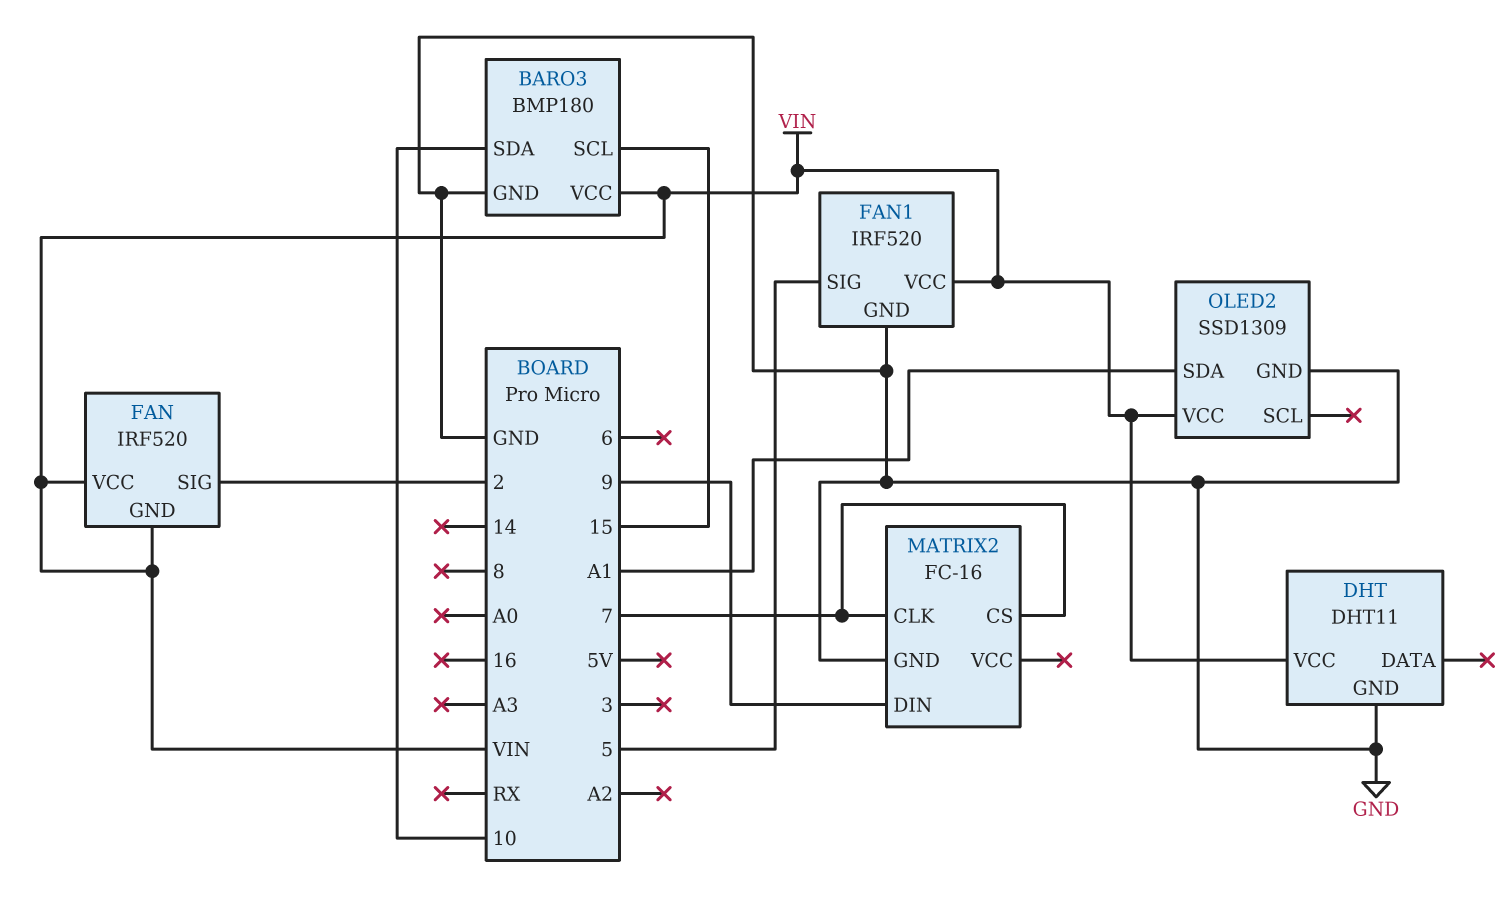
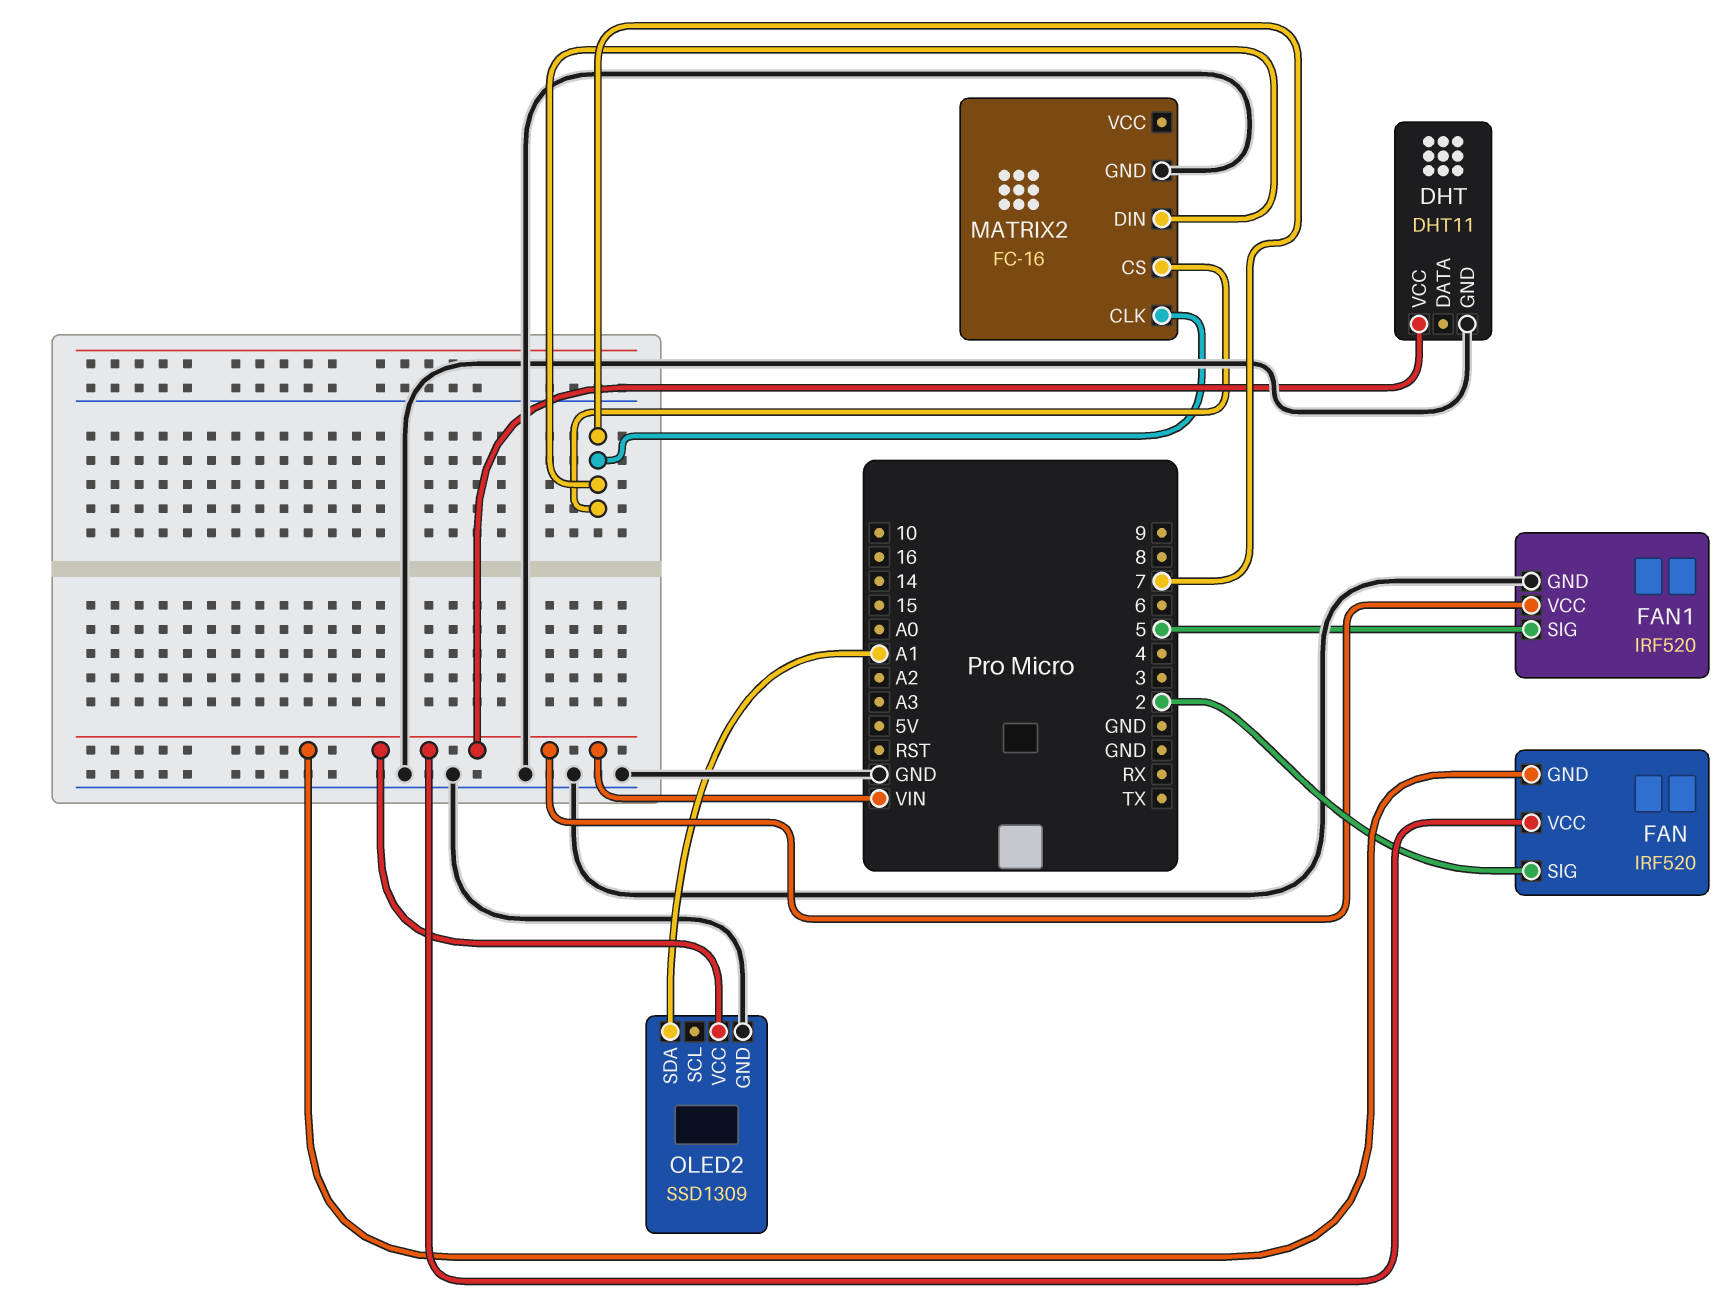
BARO3: BMP180 -> none
BARO3 pin GND: GND -> none
BARO3 pin SCL: 15 -> none
BARO3 pin SDA: 10 -> none
BARO3 pin VCC: VIN -> none
MATRIX2 pin DIN: 9 -> 7

